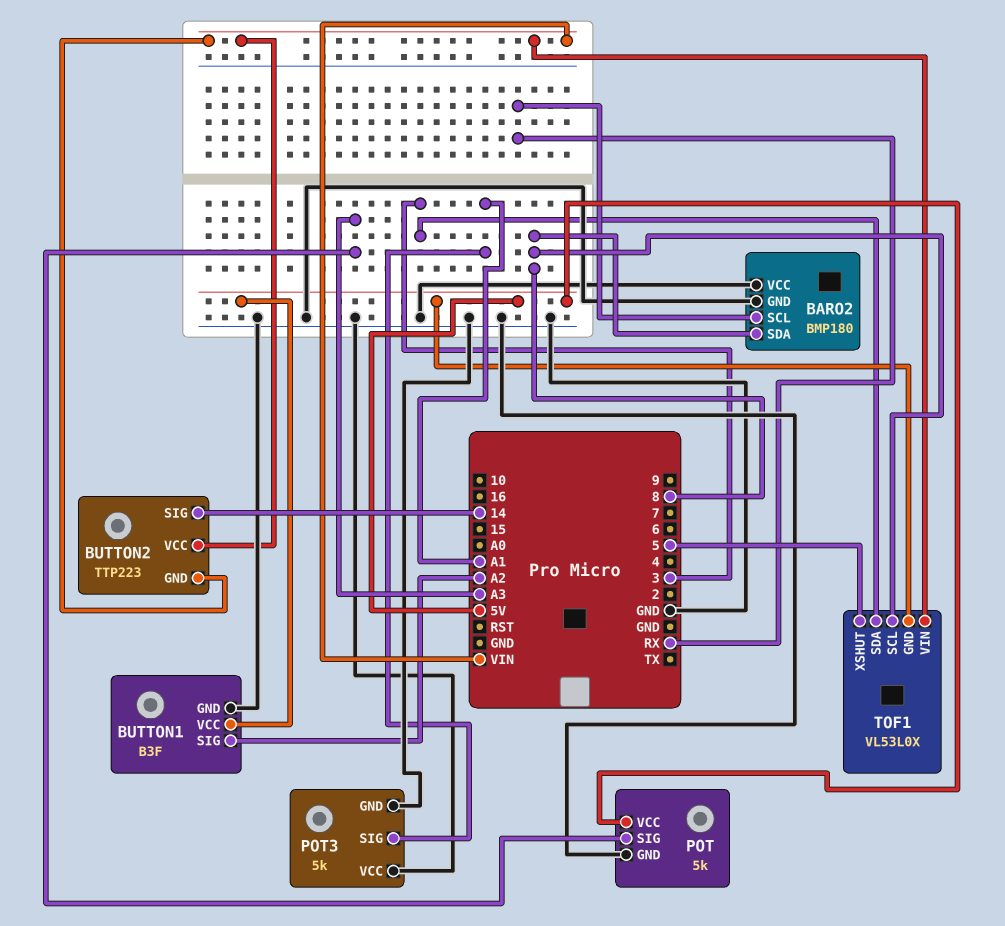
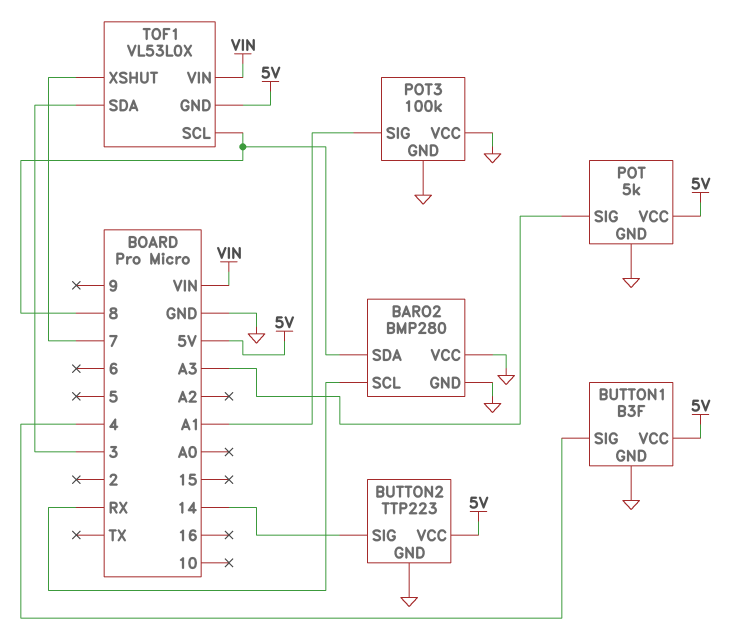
BARO2: BMP180 -> BMP280
BUTTON1 pin SIG: A2 -> 4
BUTTON2 pin GND: VIN -> GND
BUTTON2 pin VCC: VIN -> 5V
POT3: 5k -> 100k
TOF1 pin XSHUT: 5 -> 7

